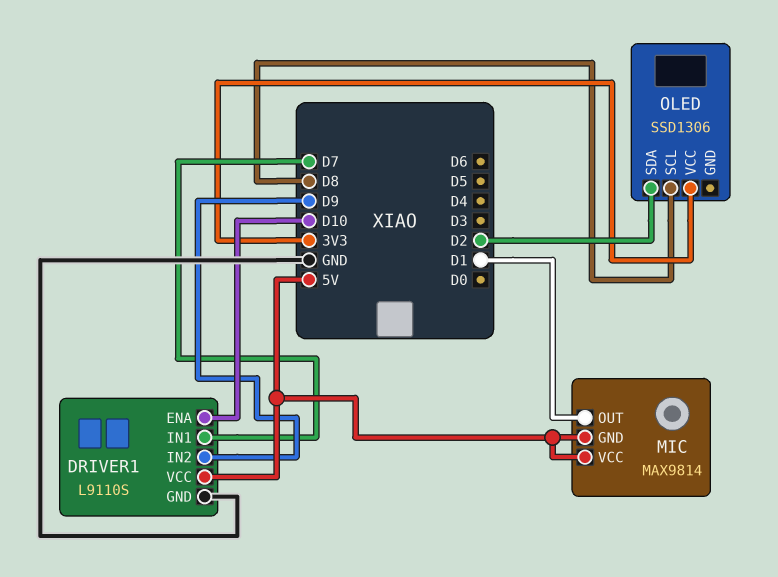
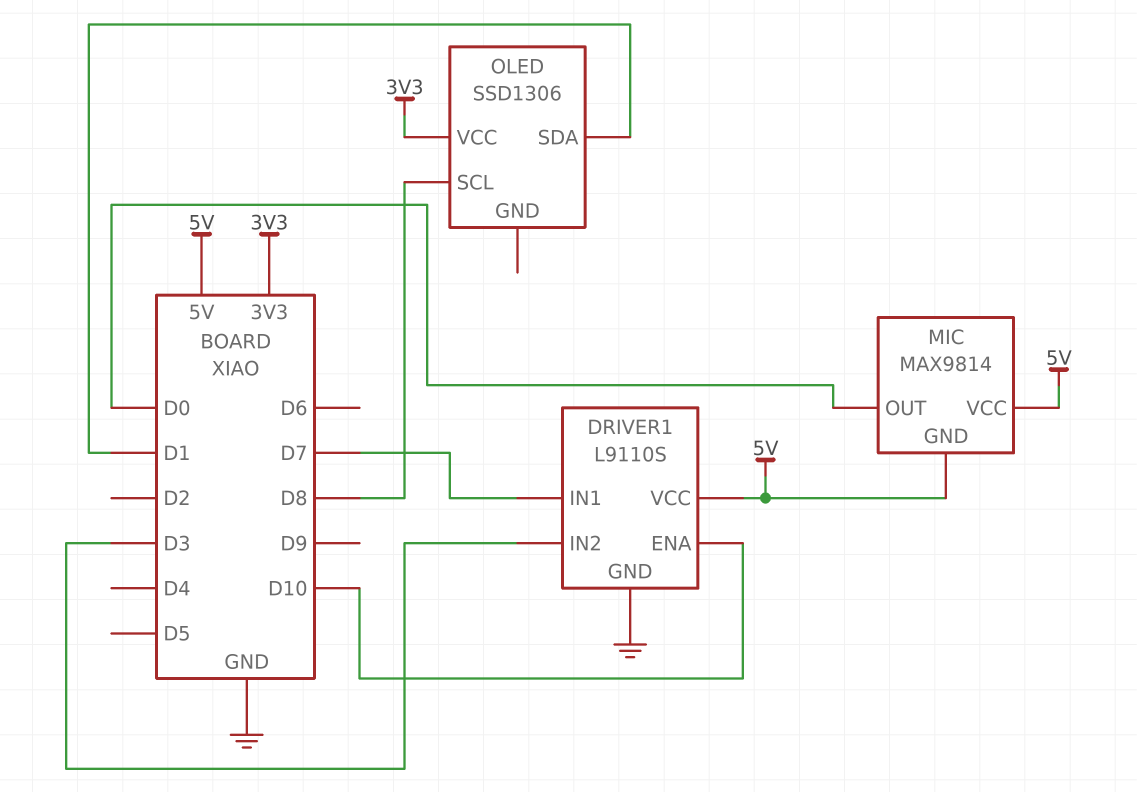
DRIVER1 pin IN2: D9 -> D3
MIC pin OUT: D1 -> D0
OLED pin SDA: D2 -> D1

